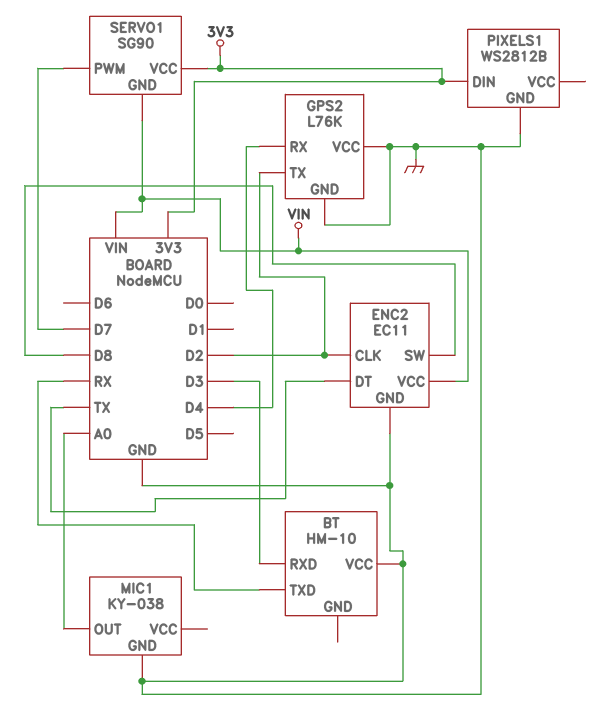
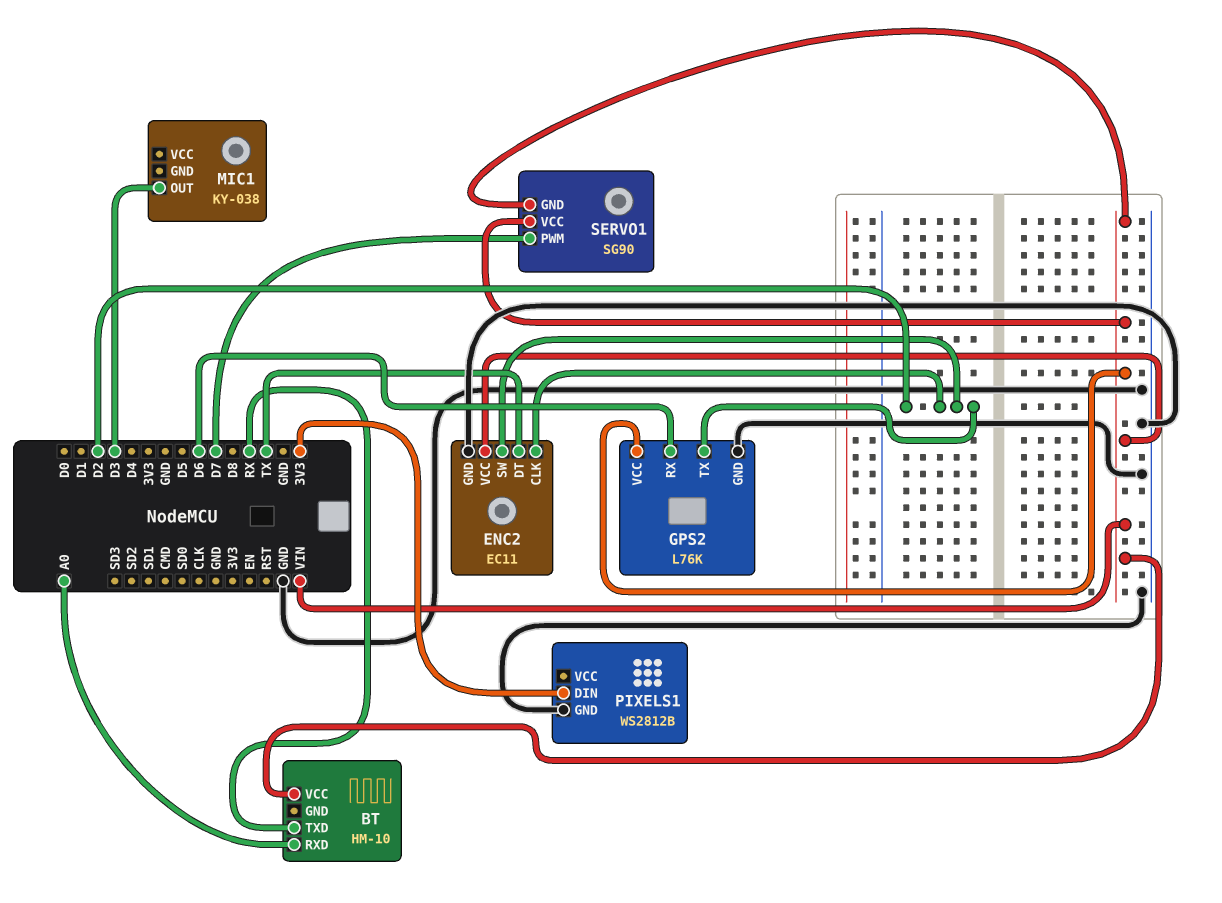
BT pin RXD: D3 -> A0
BT pin VCC: GND -> VIN
ENC2 pin SW: D8 -> D2
GPS2 pin RX: D4 -> D6
GPS2 pin VCC: GND -> VIN
MIC1 pin GND: GND -> none
MIC1 pin OUT: A0 -> D3
SERVO1 pin VCC: 3V3 -> VIN

